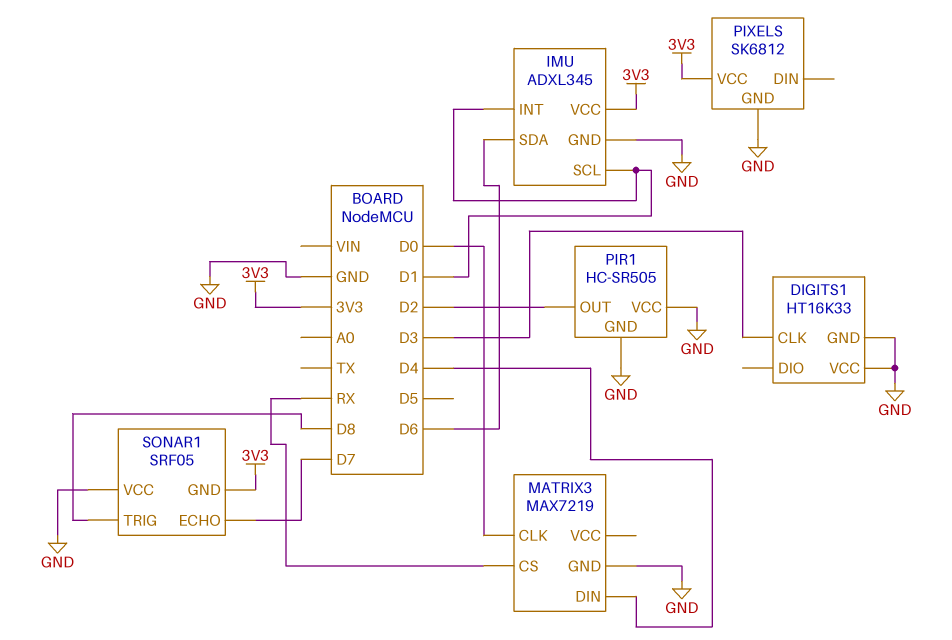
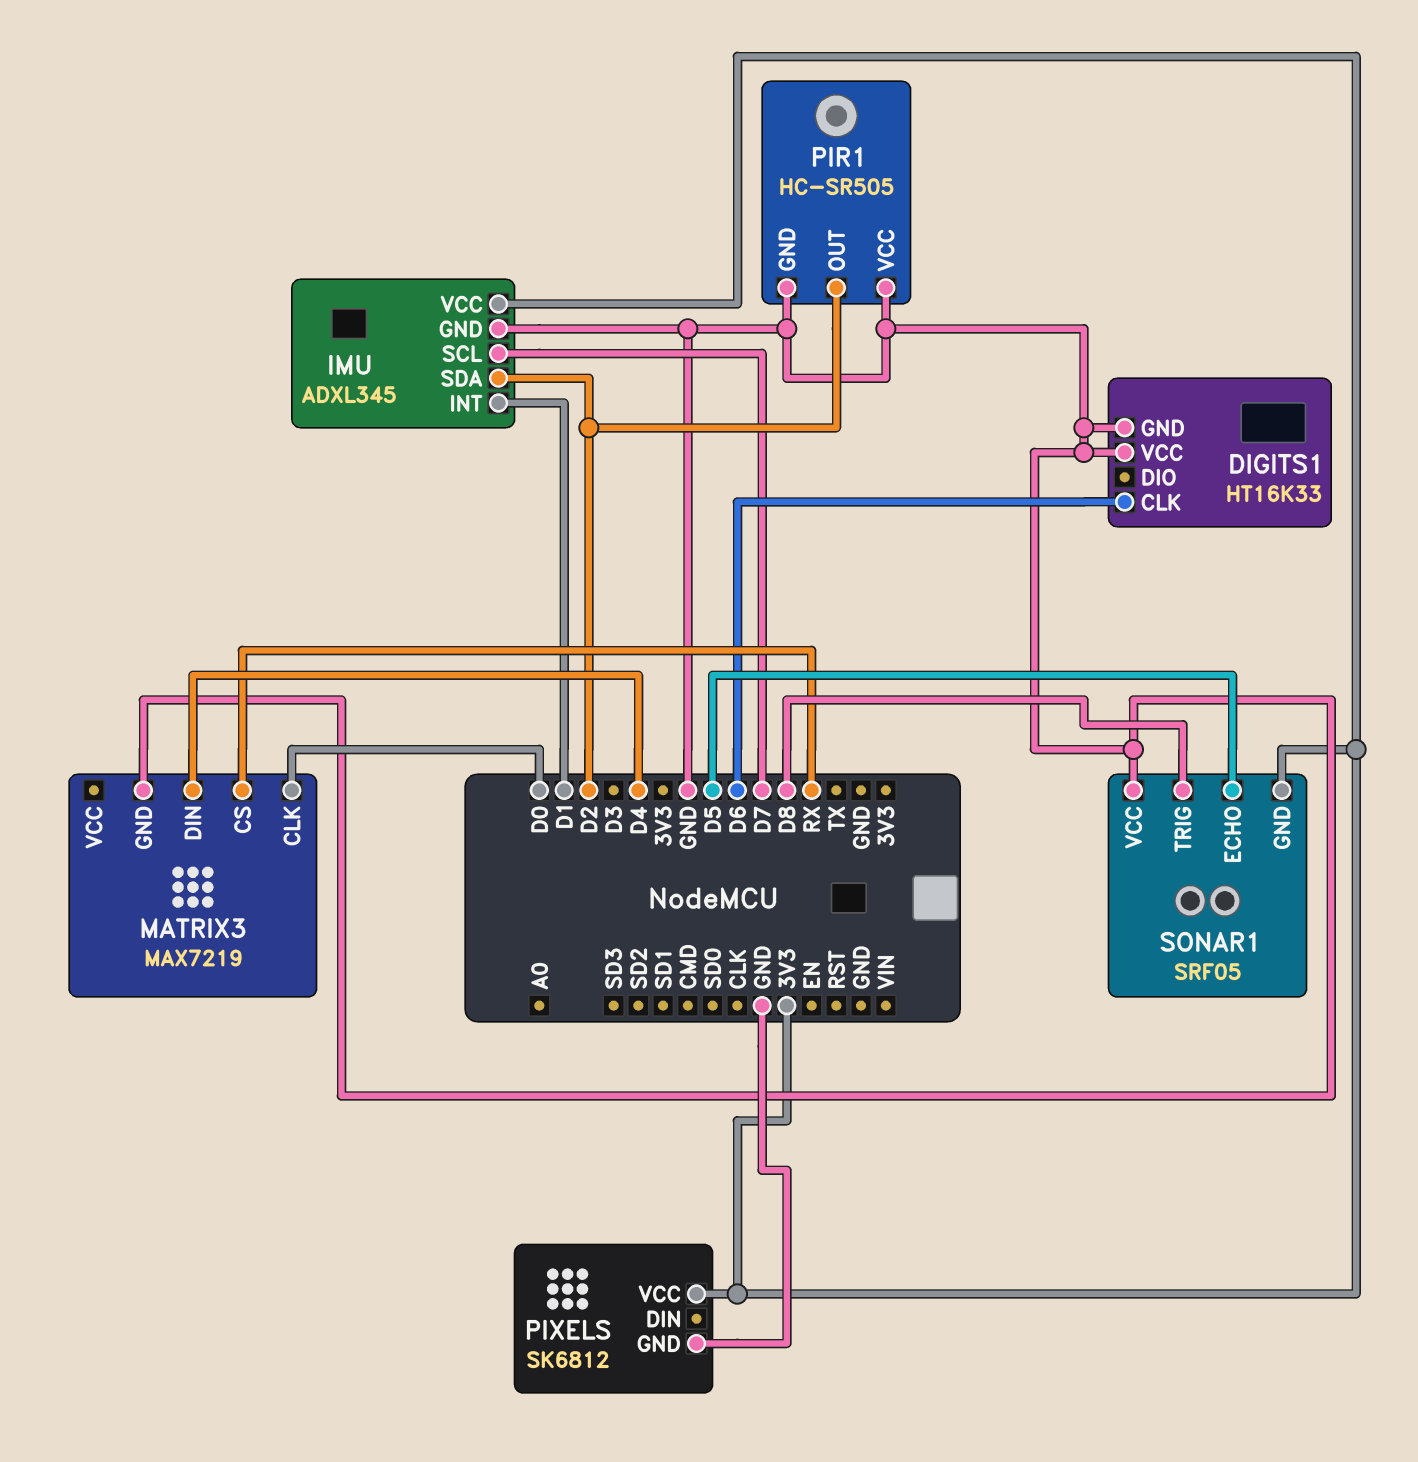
DIGITS1 pin CLK: D3 -> D6
IMU pin SCL: D1 -> D7
IMU pin SDA: D6 -> D2
SONAR1 pin ECHO: D7 -> D5

